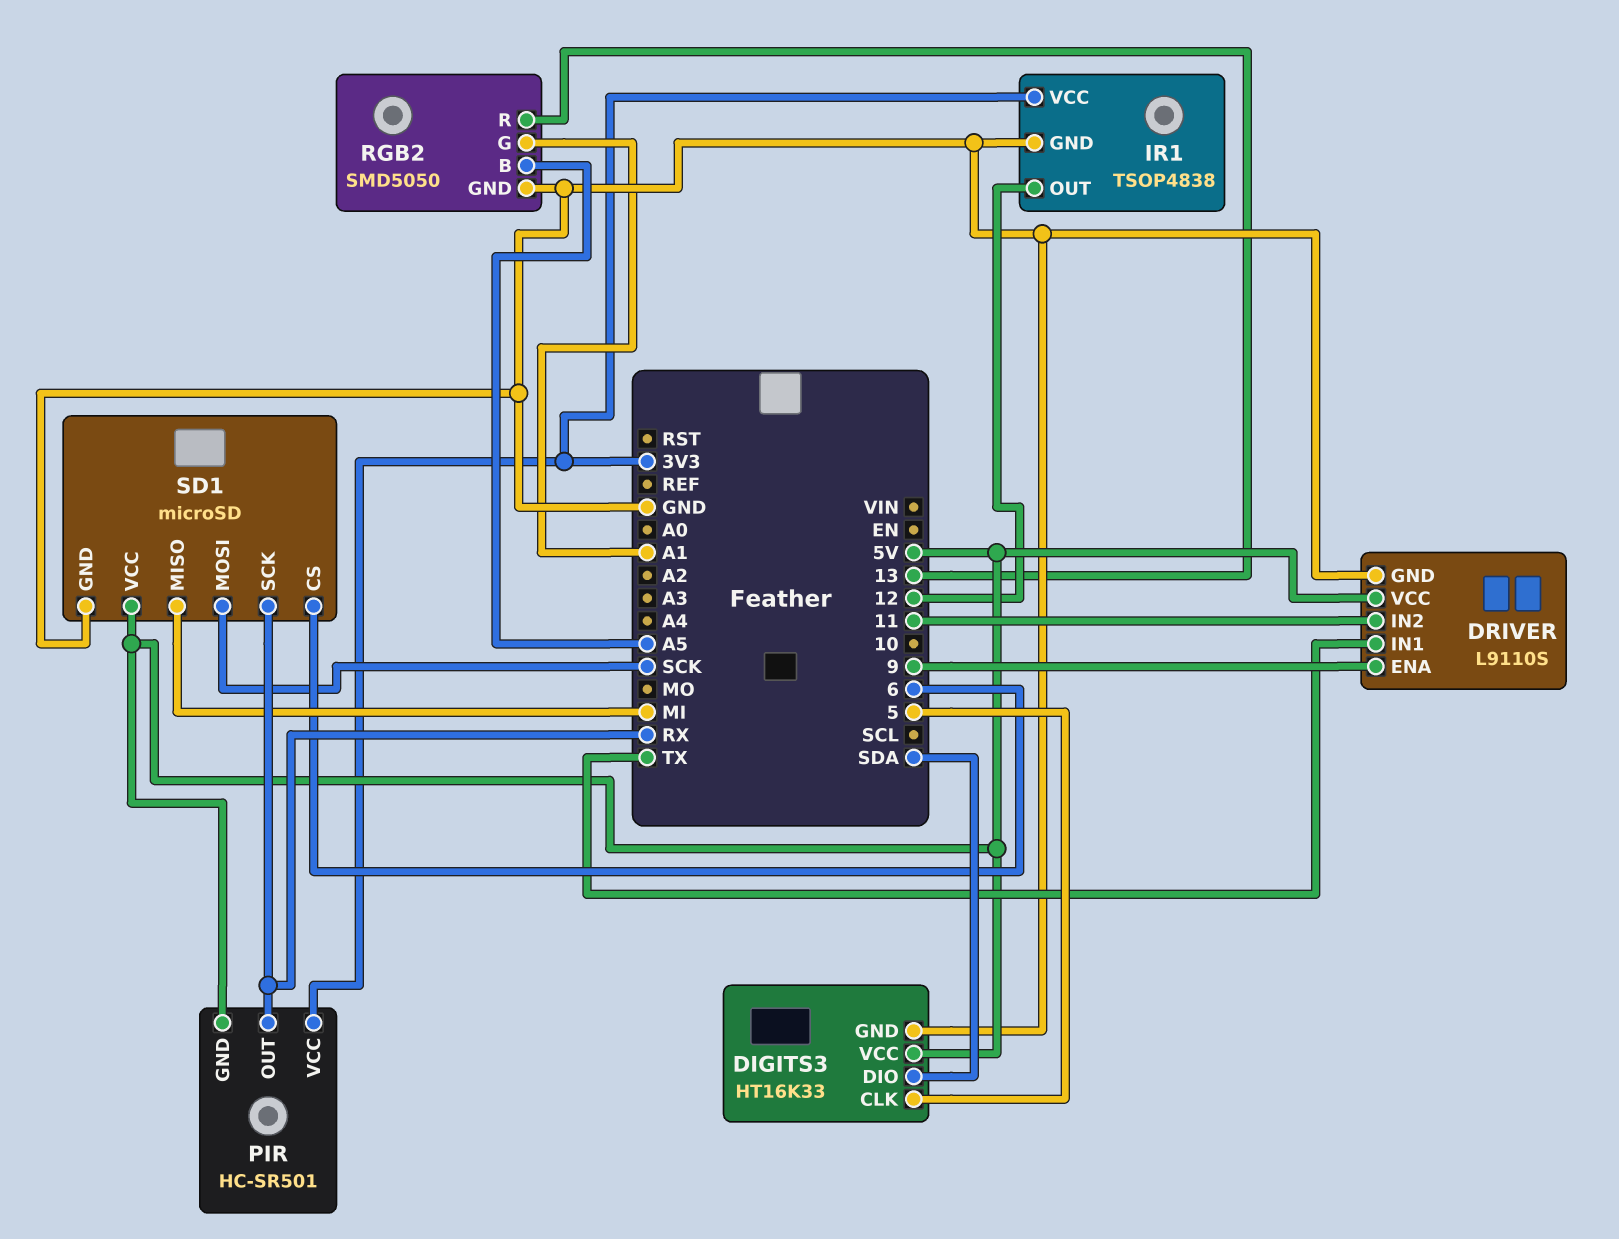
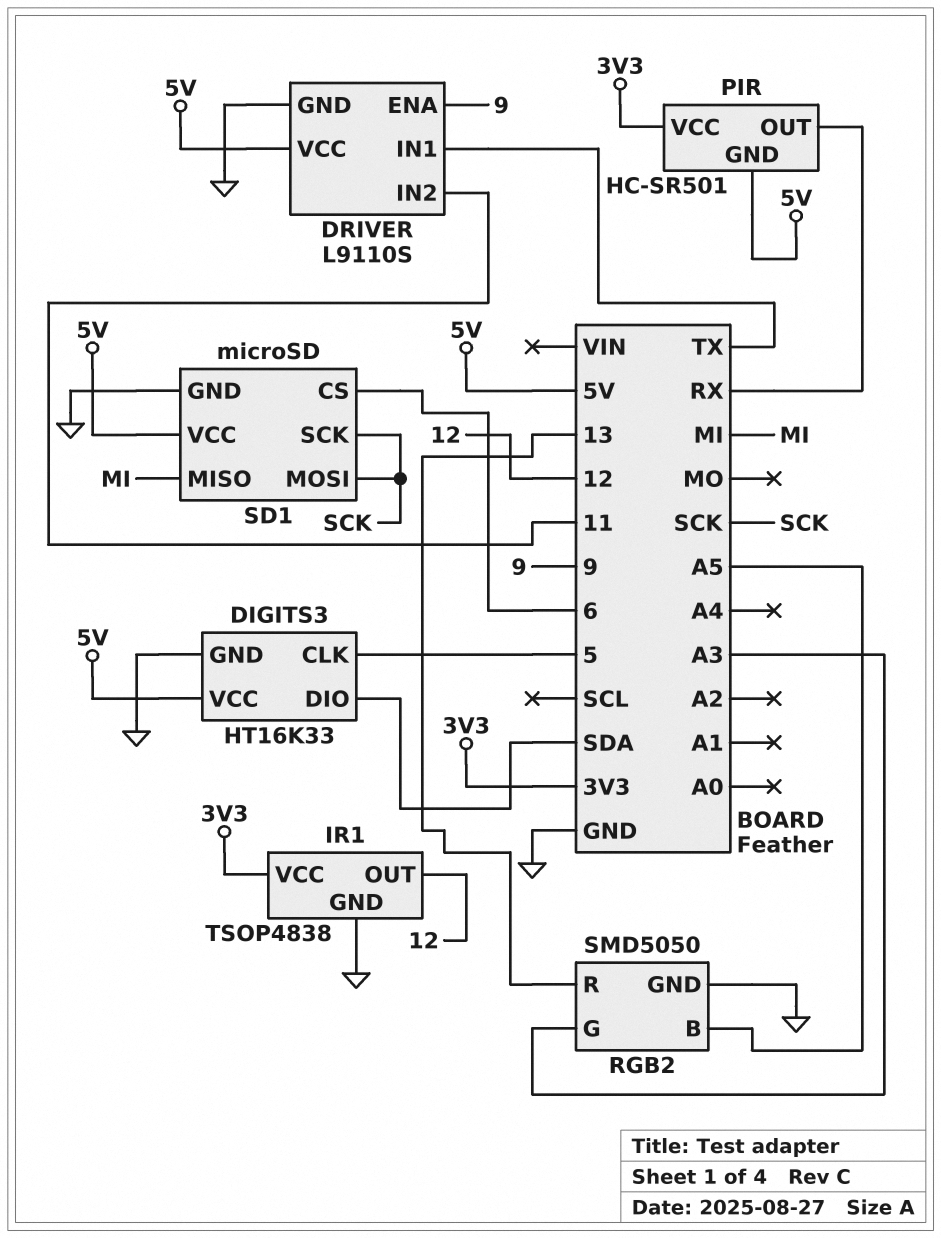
RGB2 pin G: A1 -> A3
SD1 pin SCK: RX -> SCK

